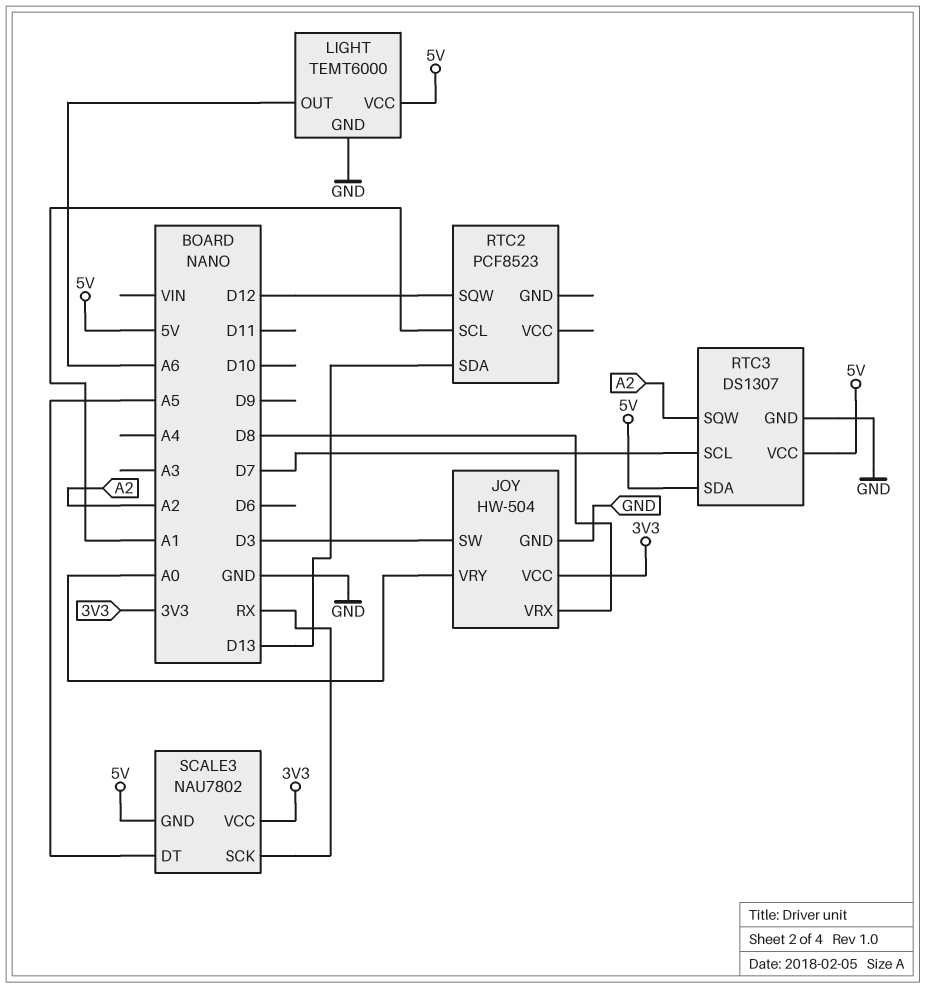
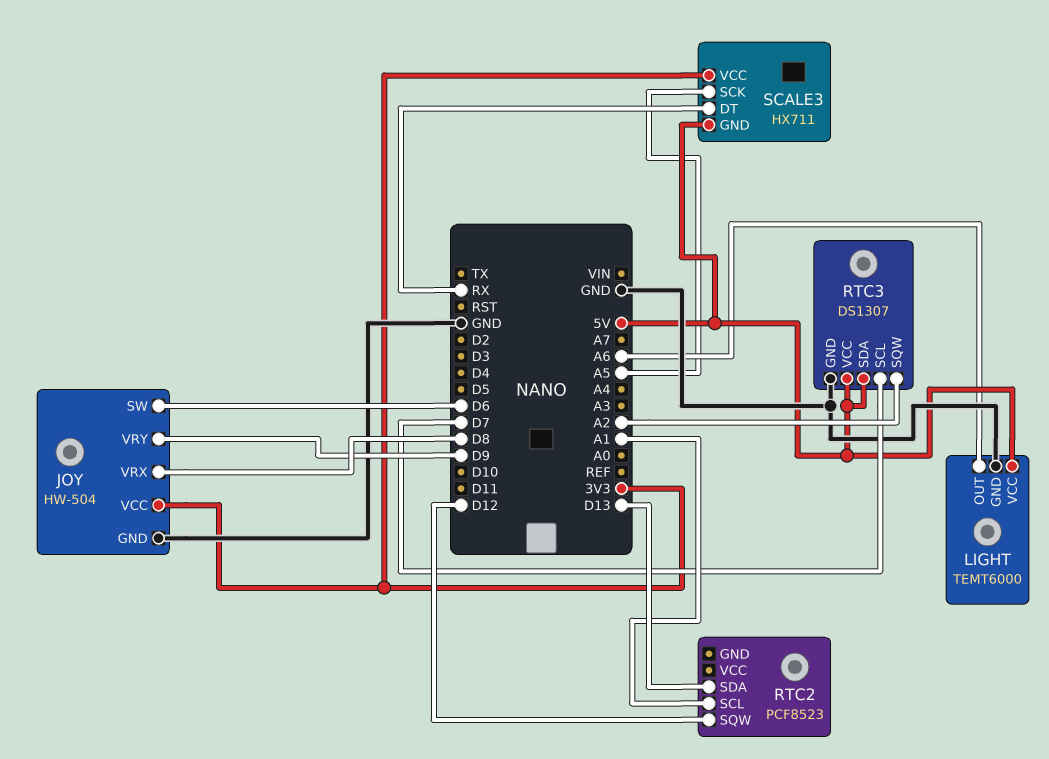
JOY pin SW: D3 -> D6
JOY pin VRY: A0 -> D9
SCALE3: NAU7802 -> HX711
SCALE3 pin DT: A5 -> RX
SCALE3 pin SCK: RX -> A5

